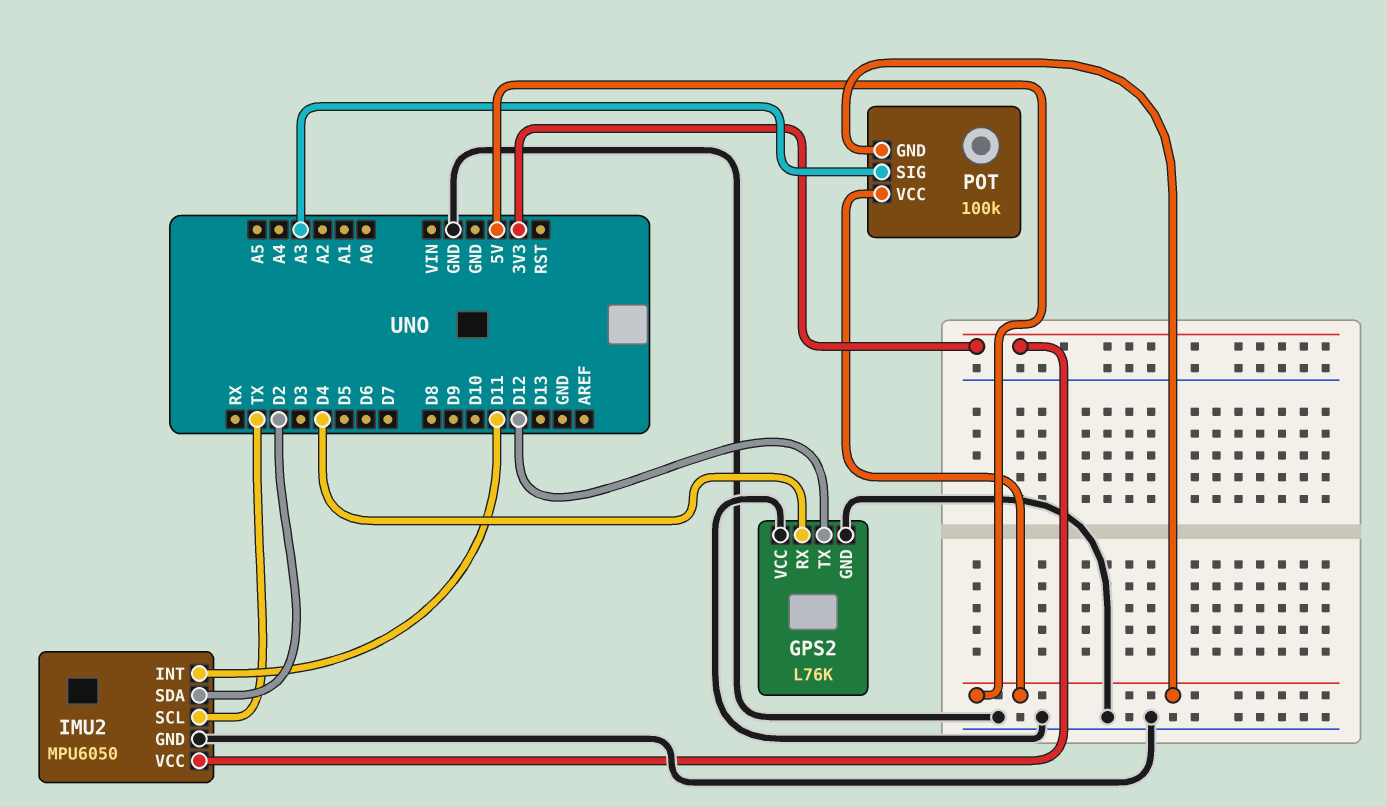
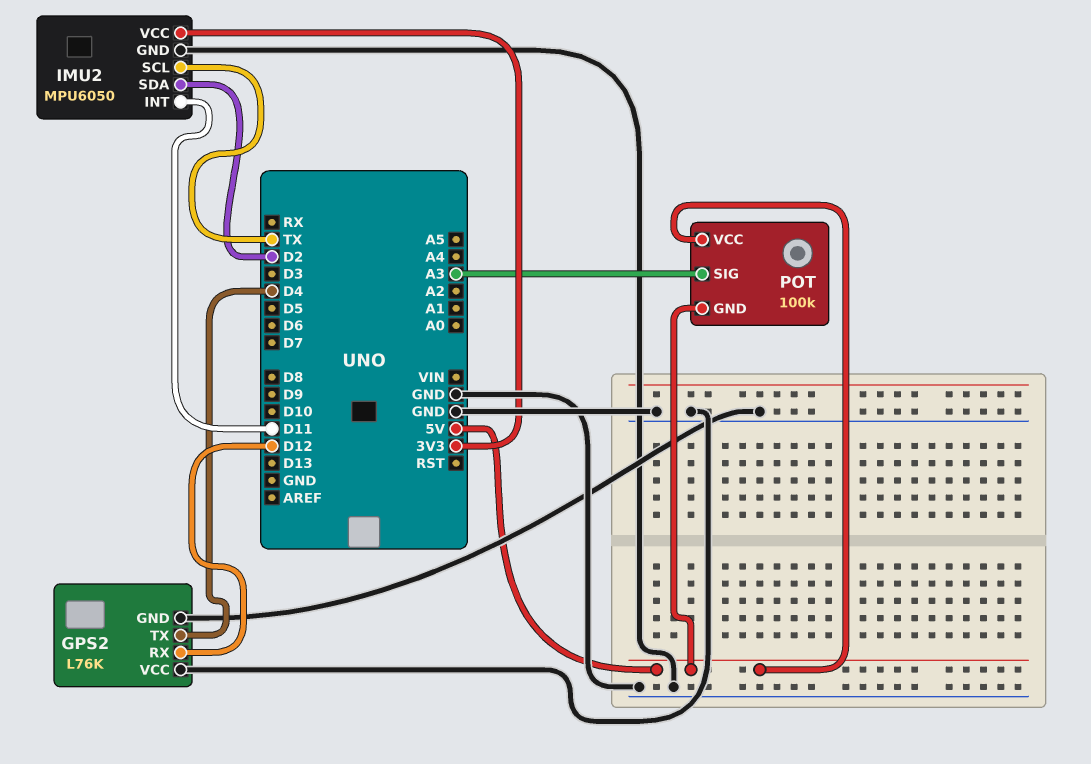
GPS2 pin RX: D4 -> D12
GPS2 pin TX: D12 -> D4

